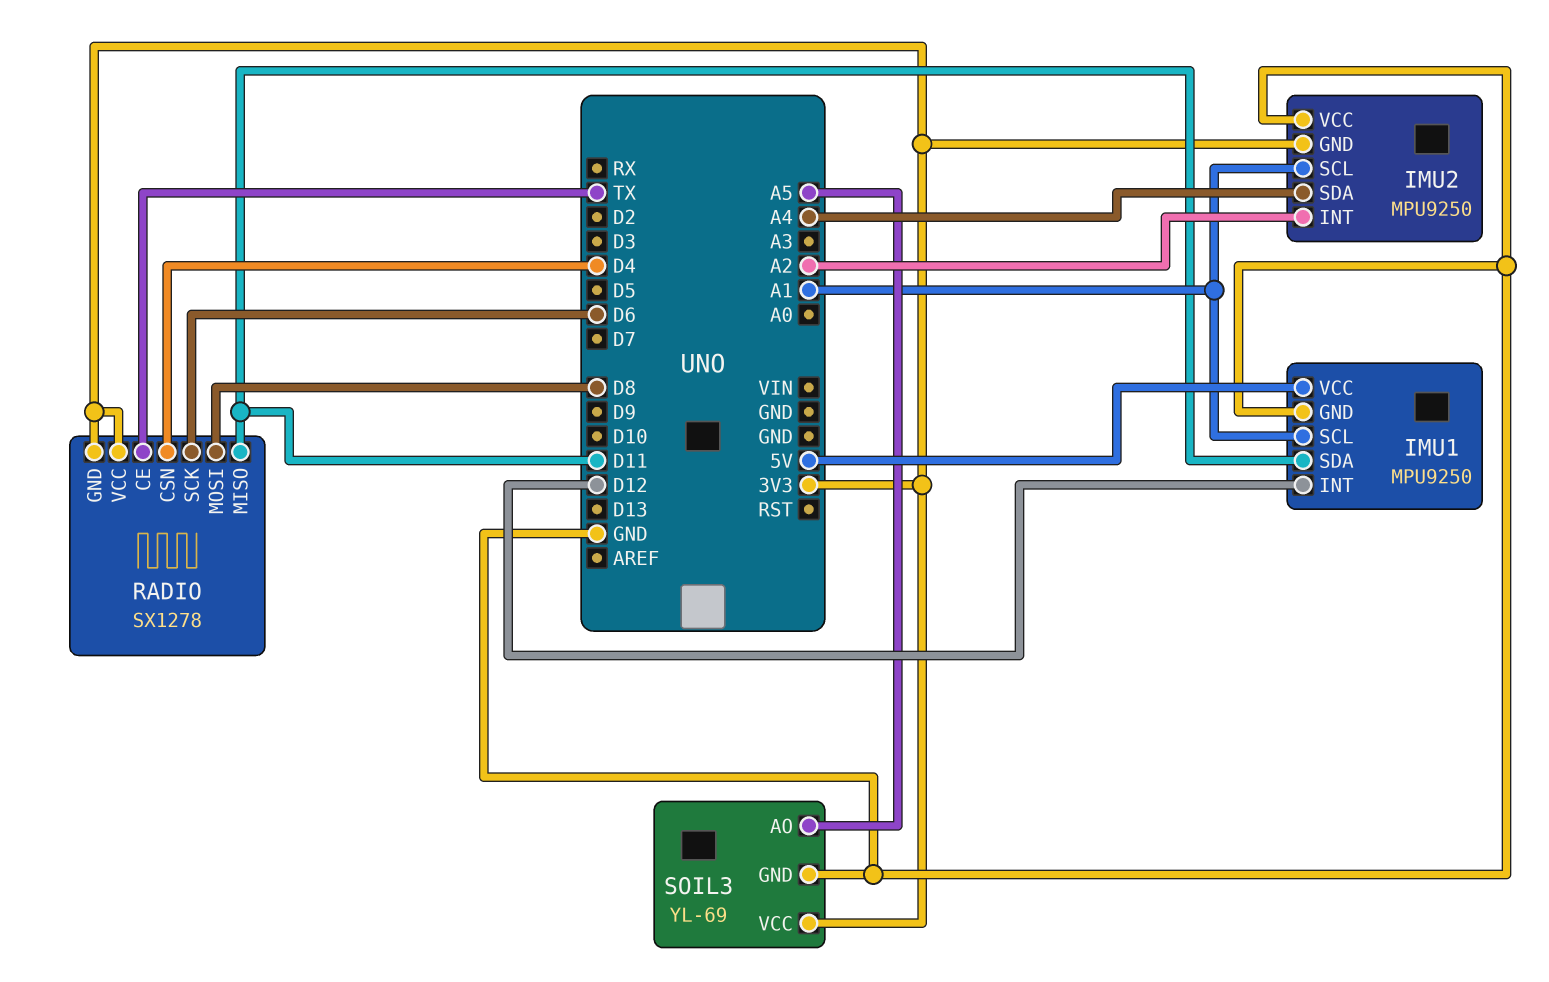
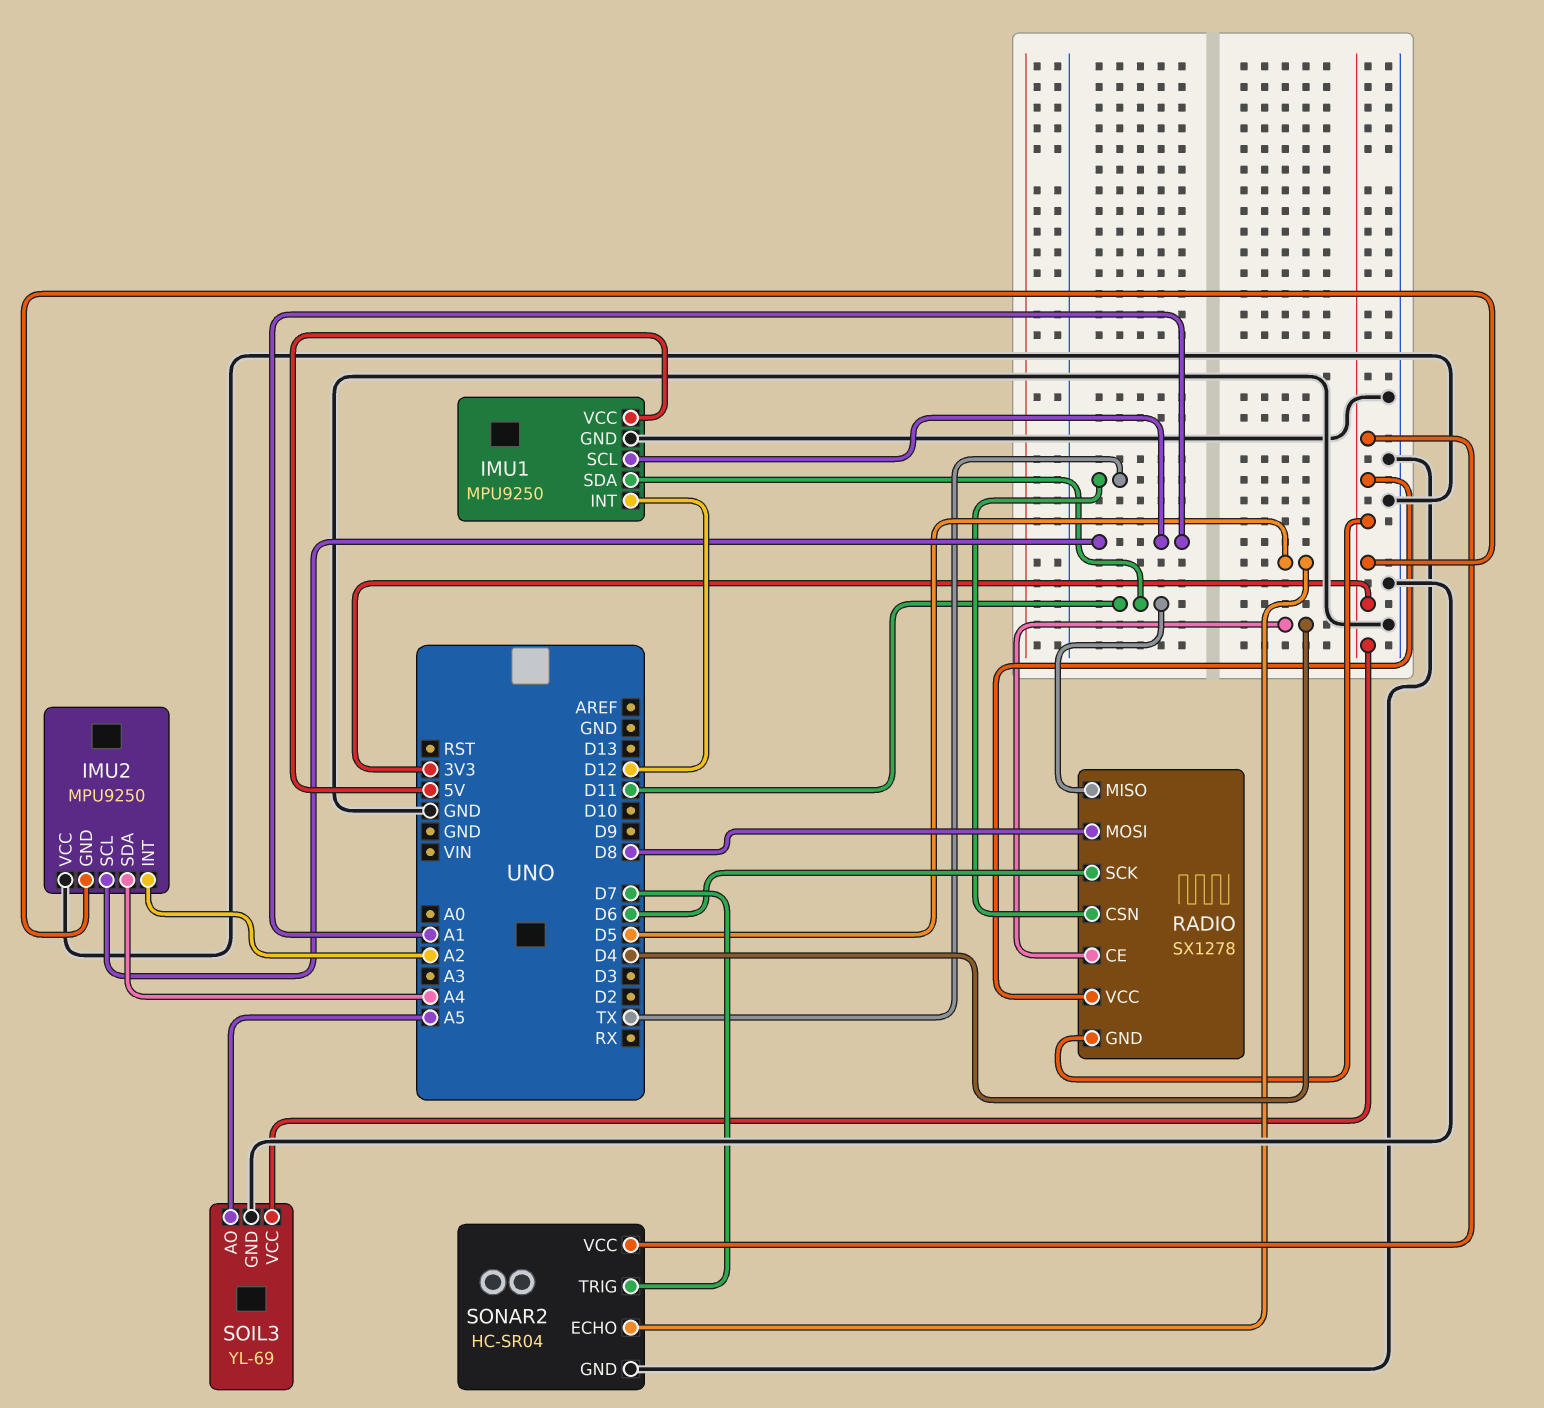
RADIO pin CE: TX -> D4
RADIO pin CSN: D4 -> TX
SONAR2: none -> HC-SR04
SONAR2 pin ECHO: none -> D5
SONAR2 pin GND: none -> GND
SONAR2 pin TRIG: none -> D7
SONAR2 pin VCC: none -> 3V3

